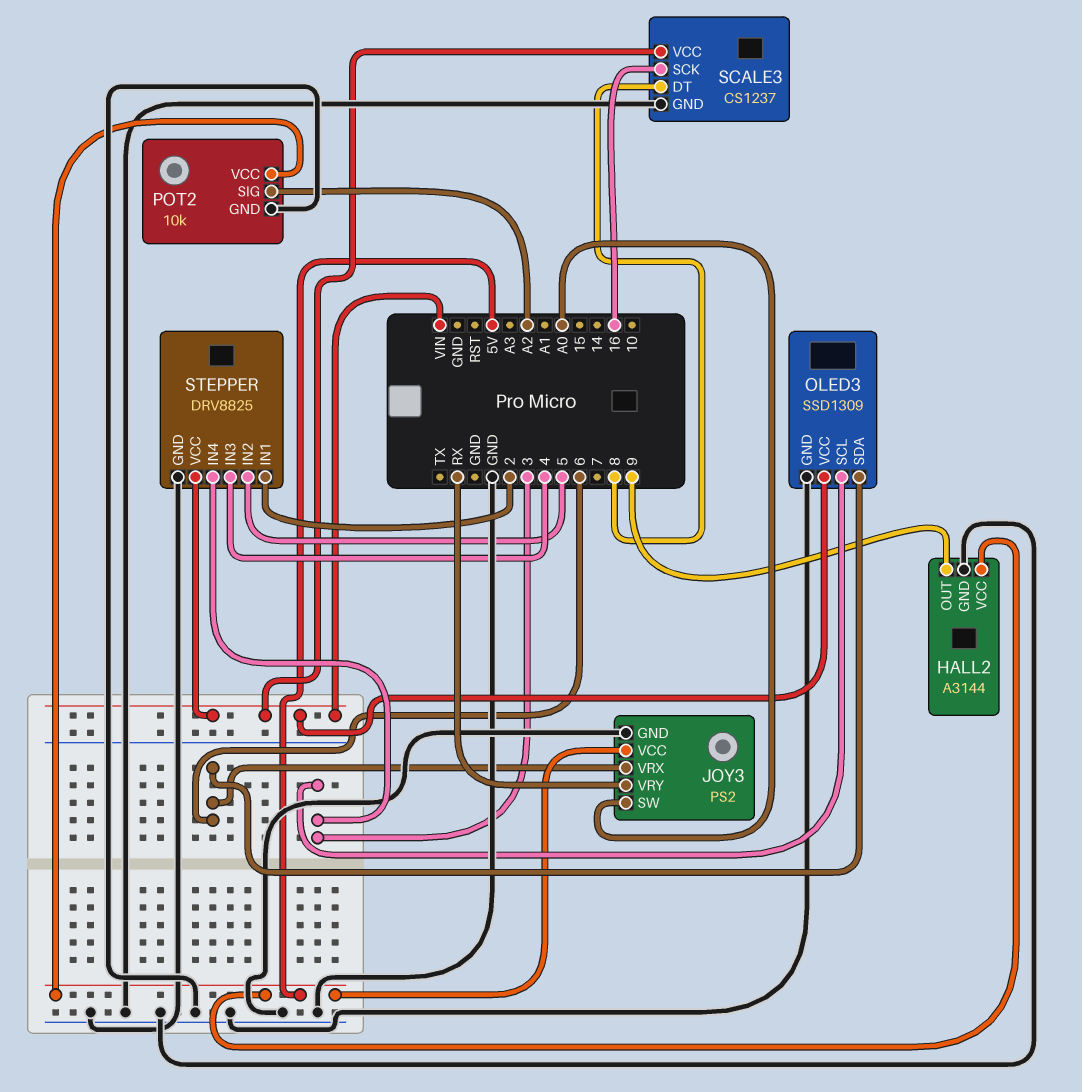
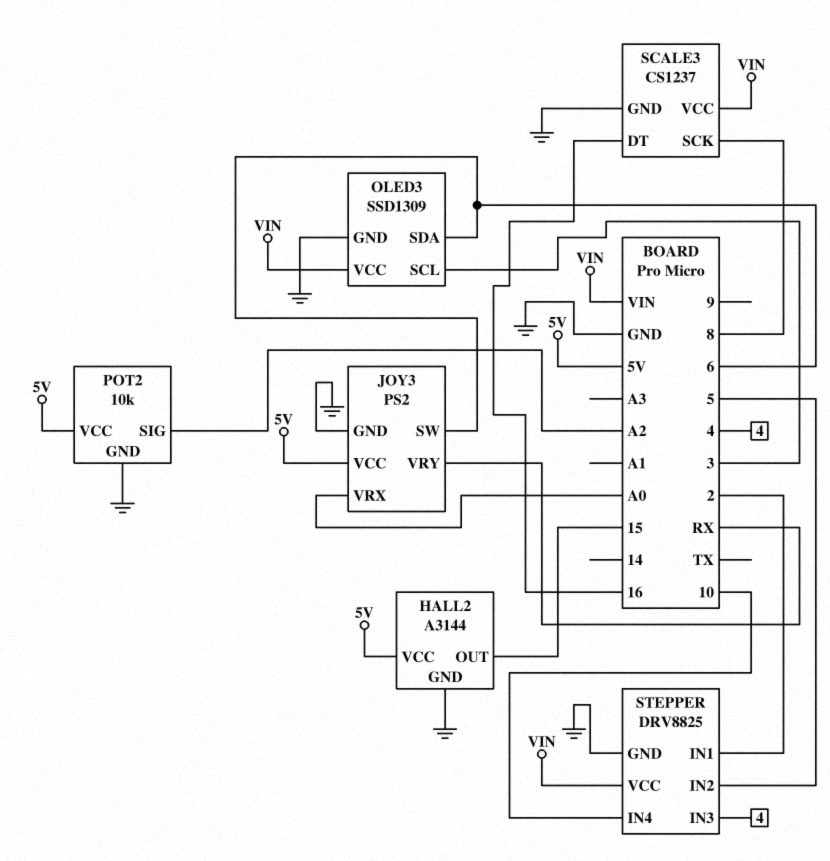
HALL2 pin OUT: 9 -> 15
JOY3 pin SW: A0 -> 6
JOY3 pin VRX: 6 -> A0
SCALE3 pin DT: 8 -> 16
SCALE3 pin SCK: 16 -> 8
STEPPER pin IN4: 3 -> 10

